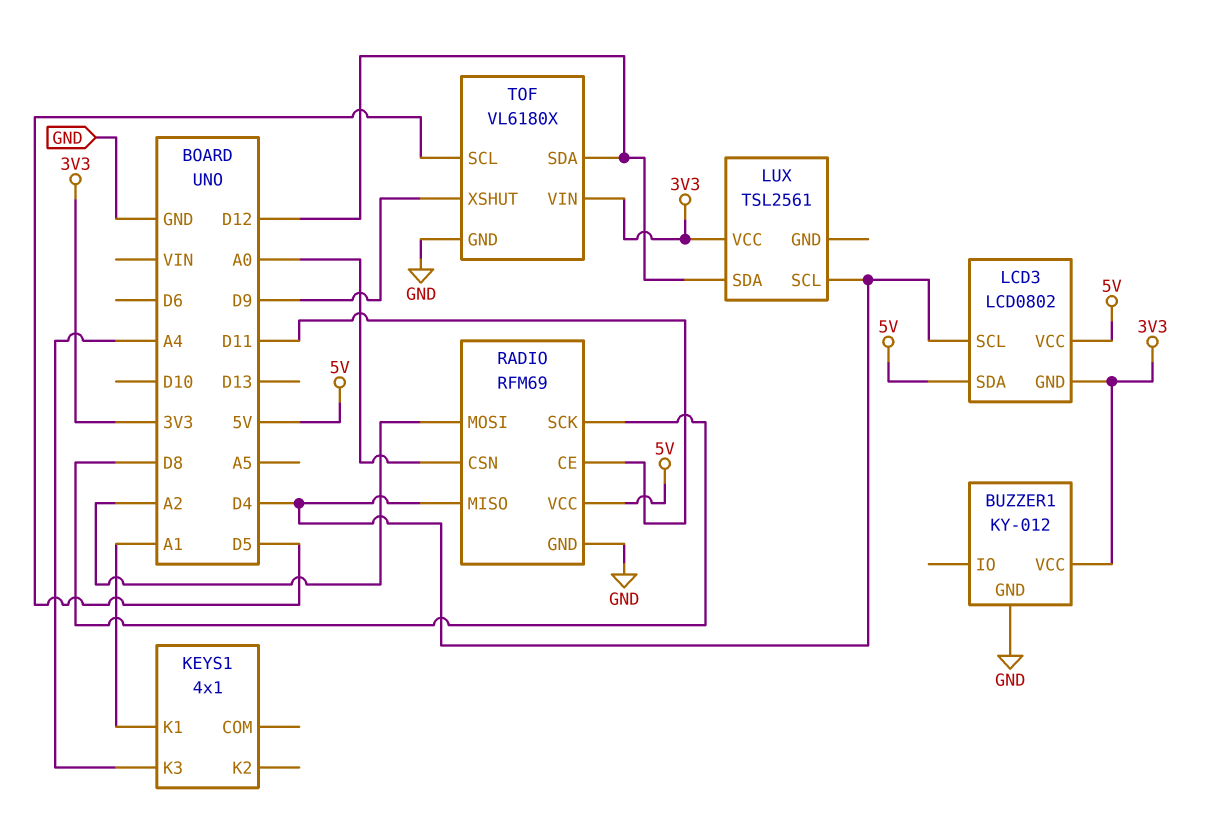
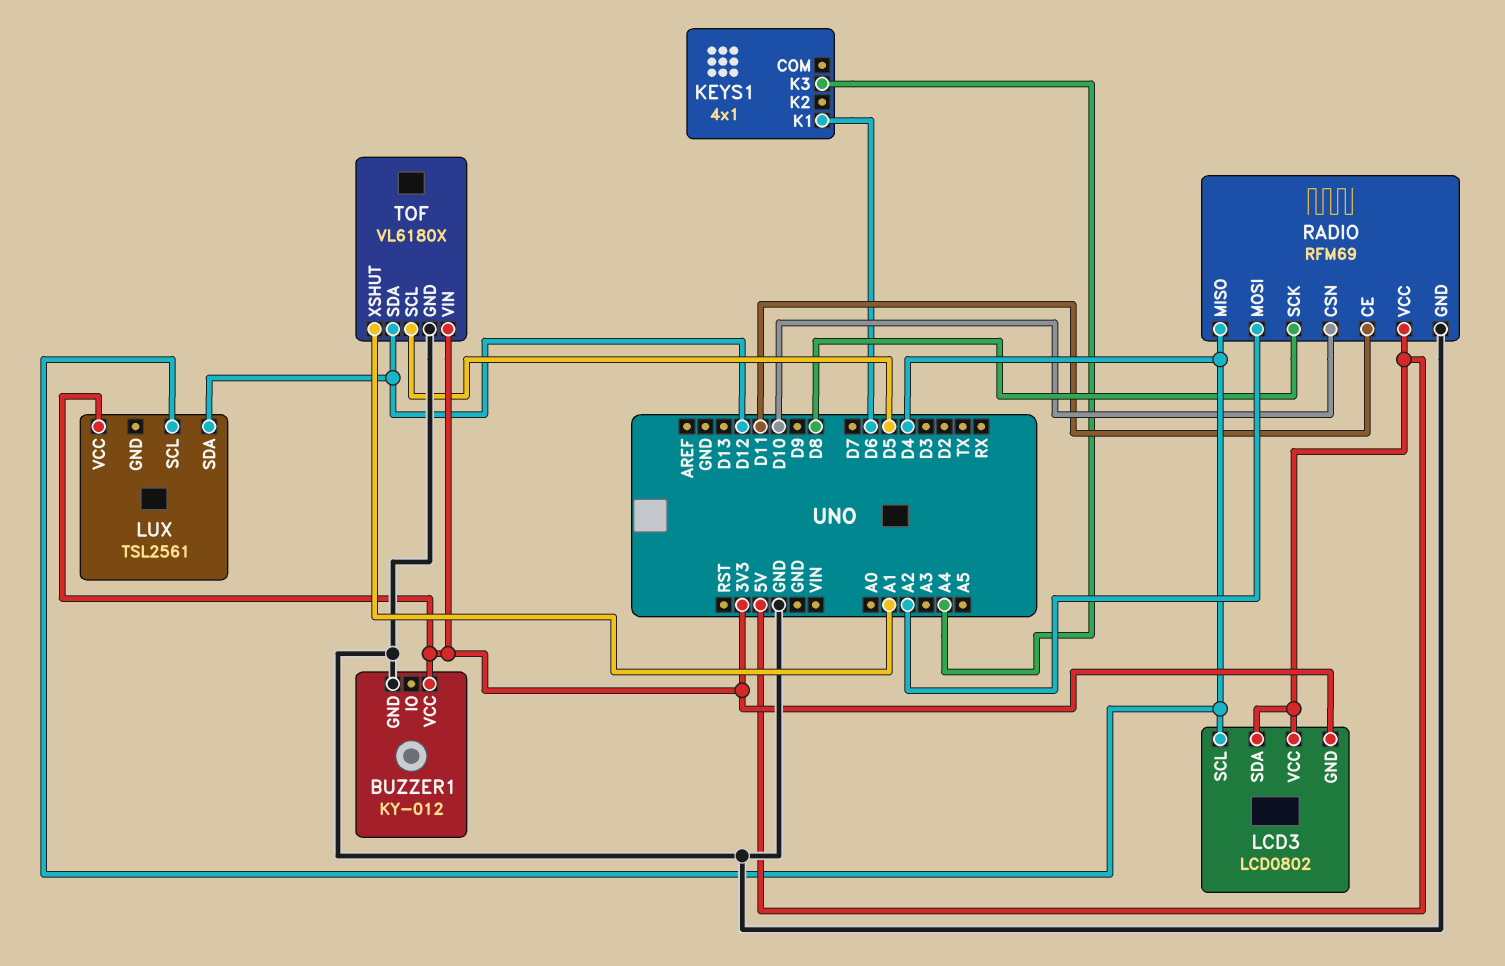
KEYS1 pin K1: A1 -> D6
RADIO pin CSN: A0 -> D10
TOF pin XSHUT: D9 -> A1

